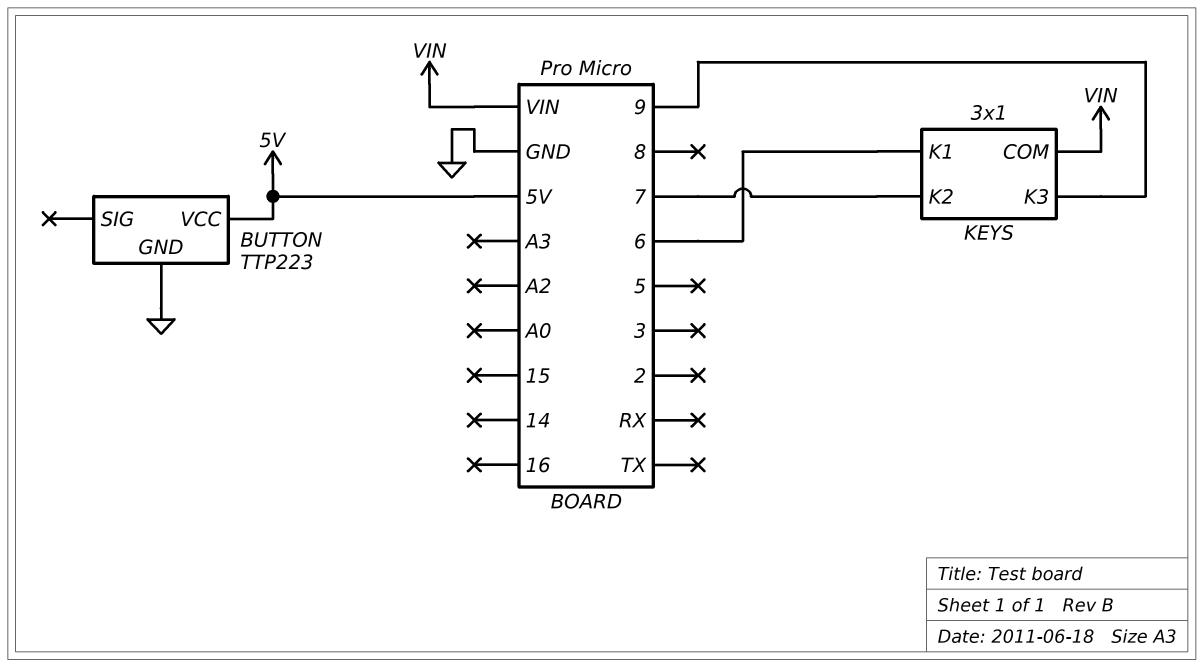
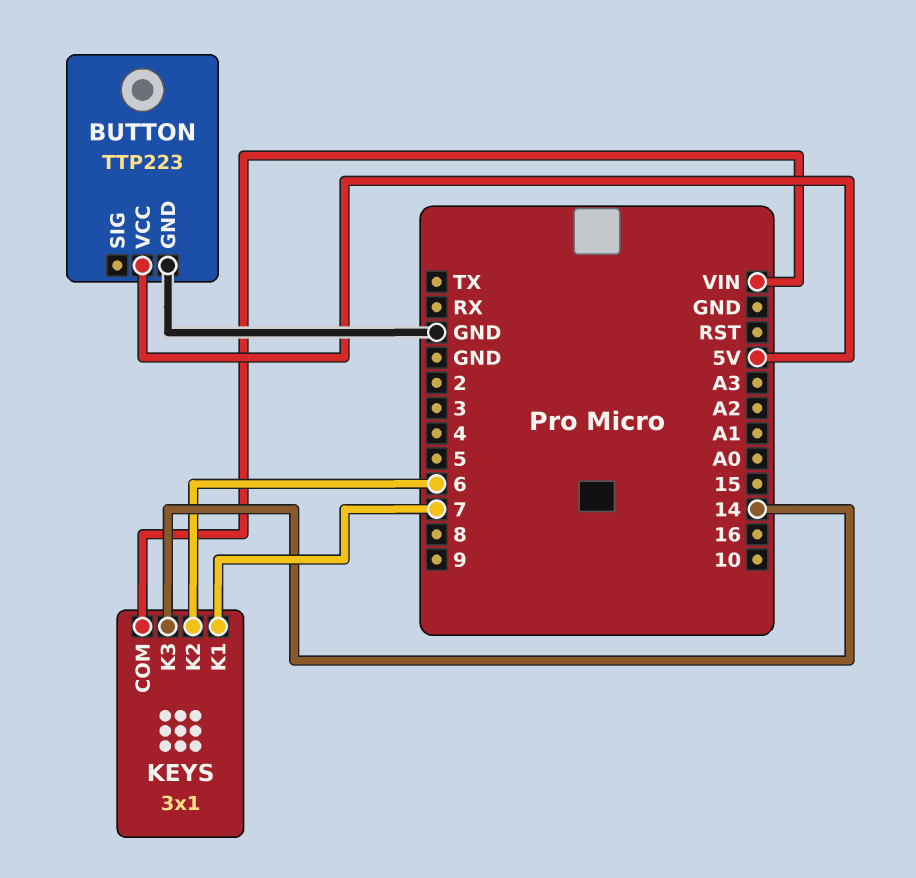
KEYS pin K1: 6 -> 7
KEYS pin K2: 7 -> 6
KEYS pin K3: 9 -> 14

